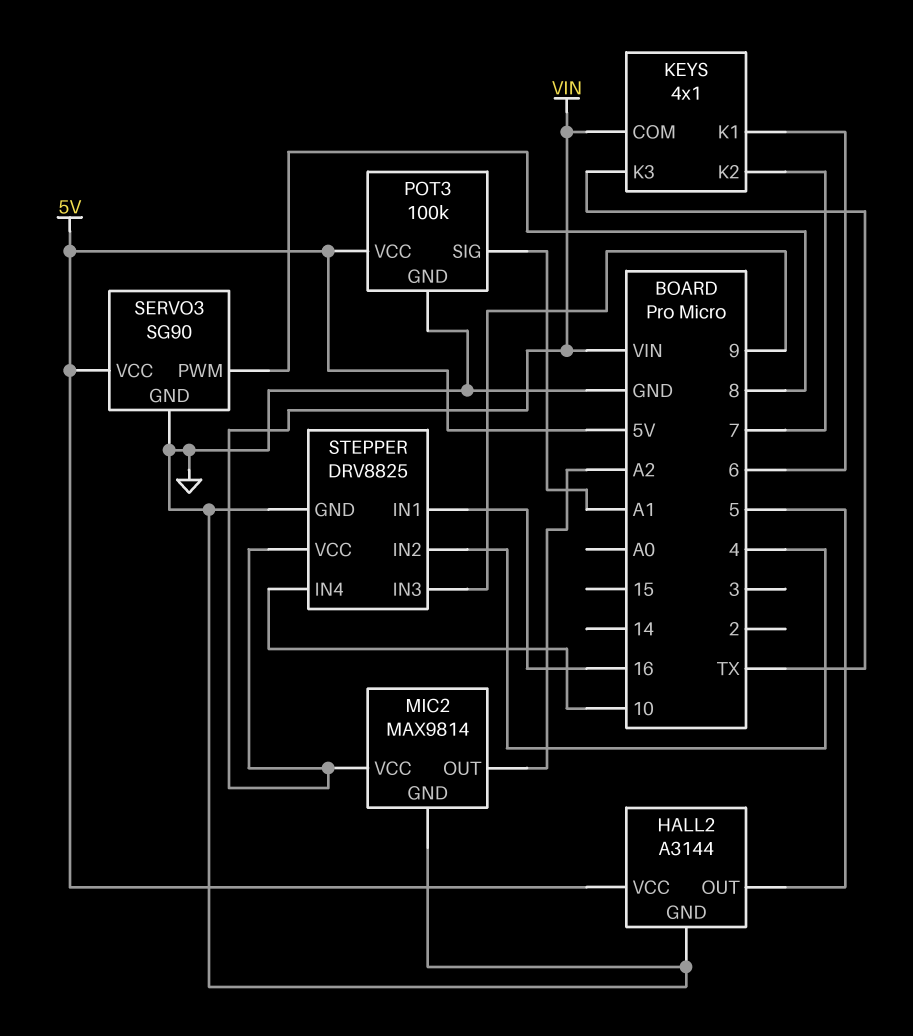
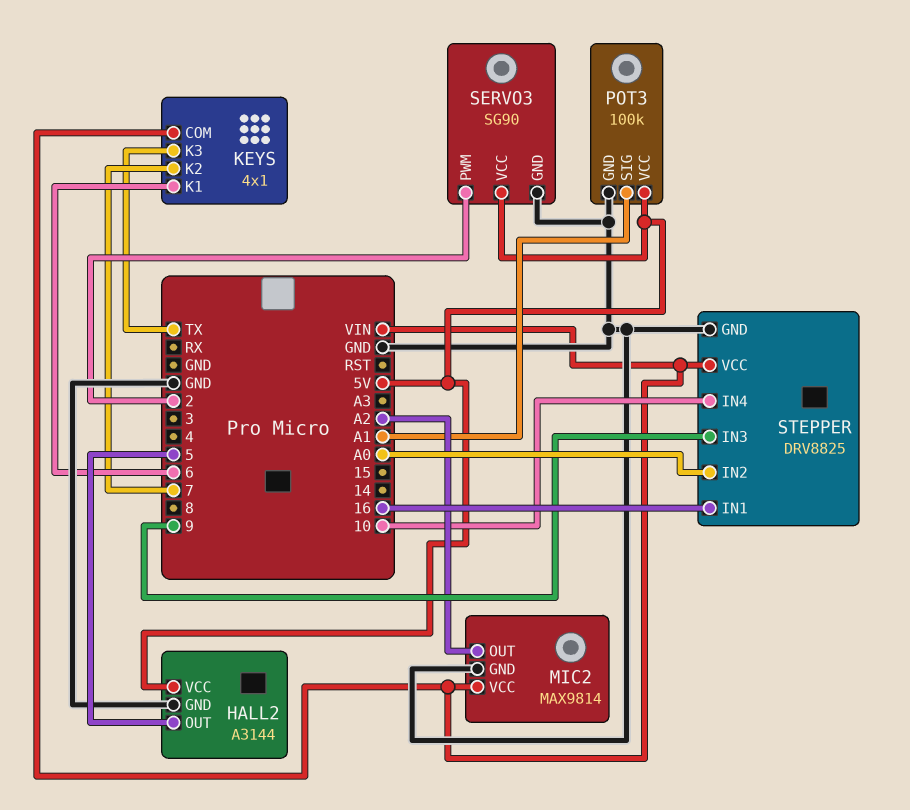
SERVO3 pin PWM: 8 -> 2
STEPPER pin IN2: 4 -> A0

